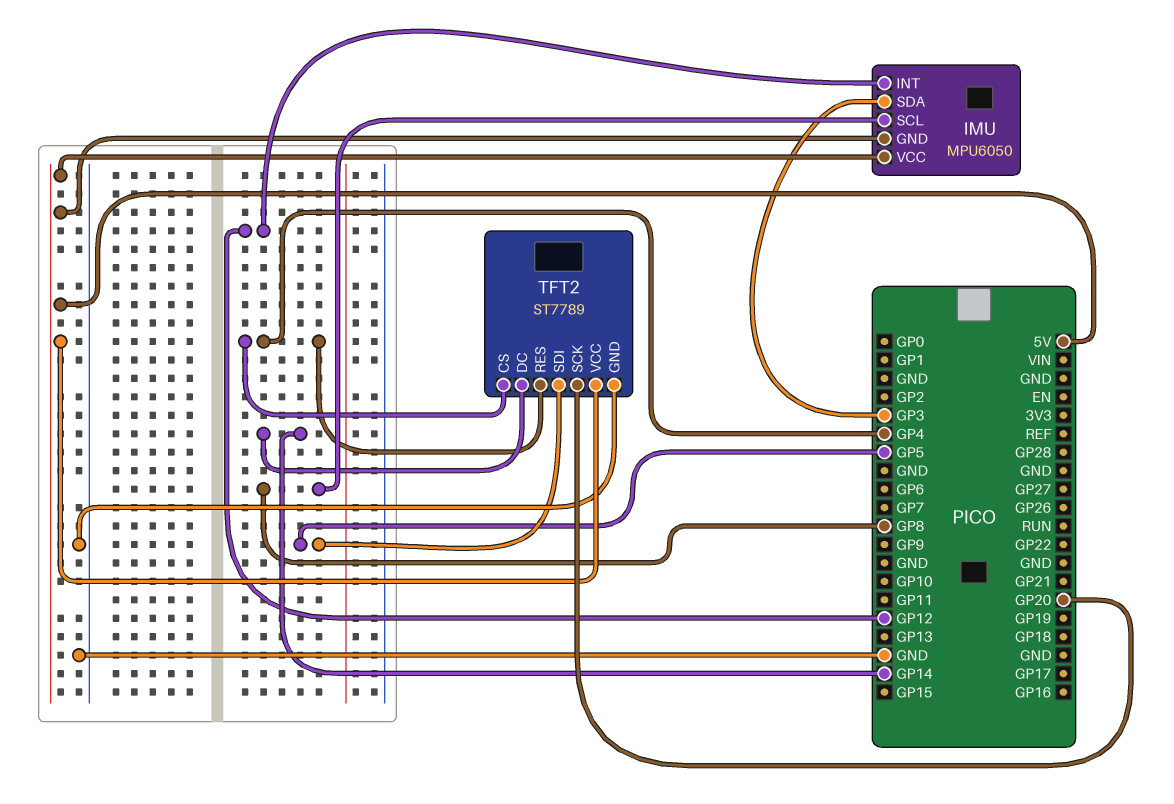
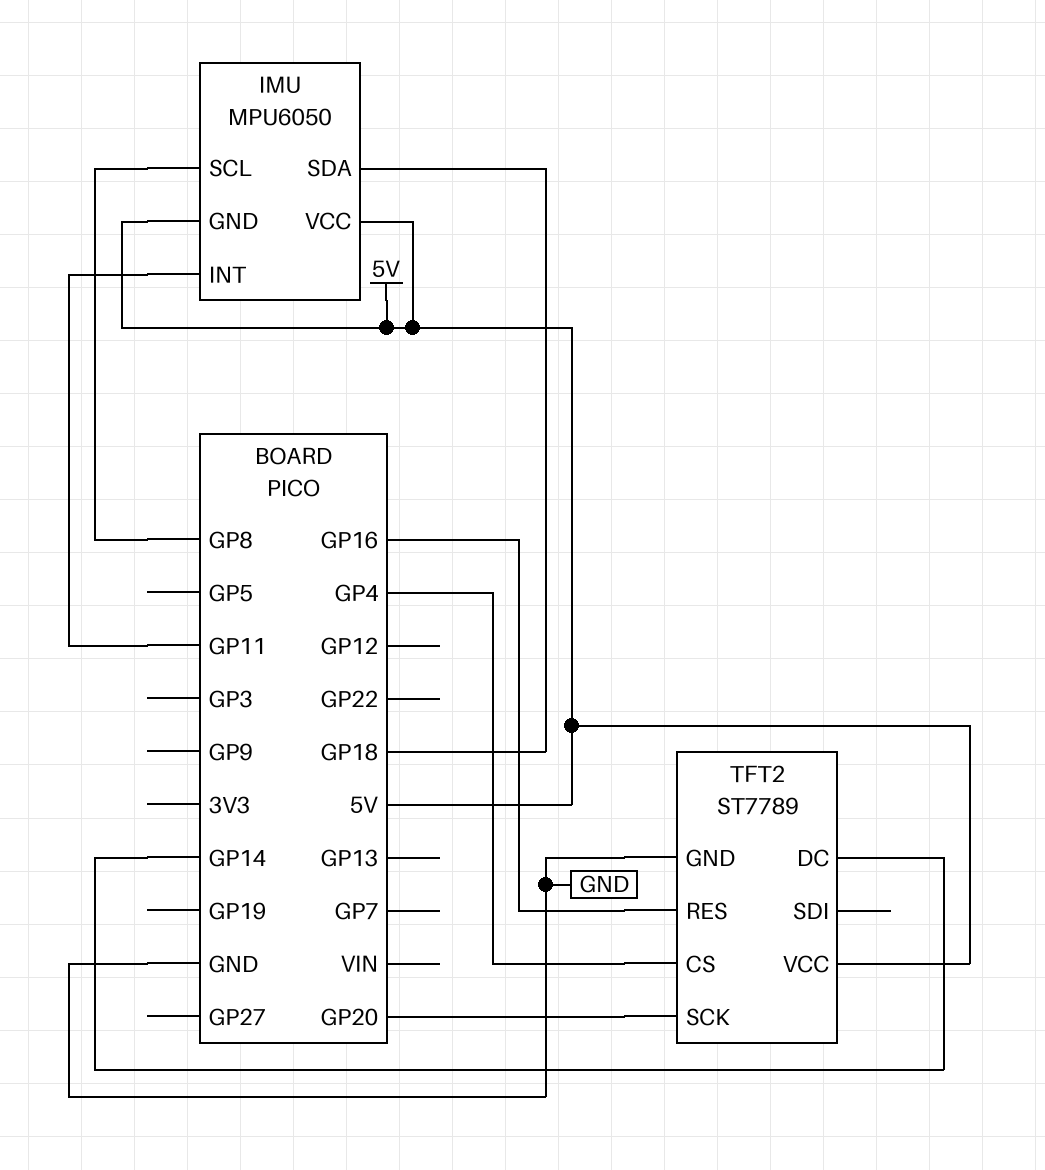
IMU pin INT: GP12 -> GP11
IMU pin SDA: GP3 -> GP18
TFT2 pin RES: GP4 -> GP16
TFT2 pin SDI: GP5 -> none

